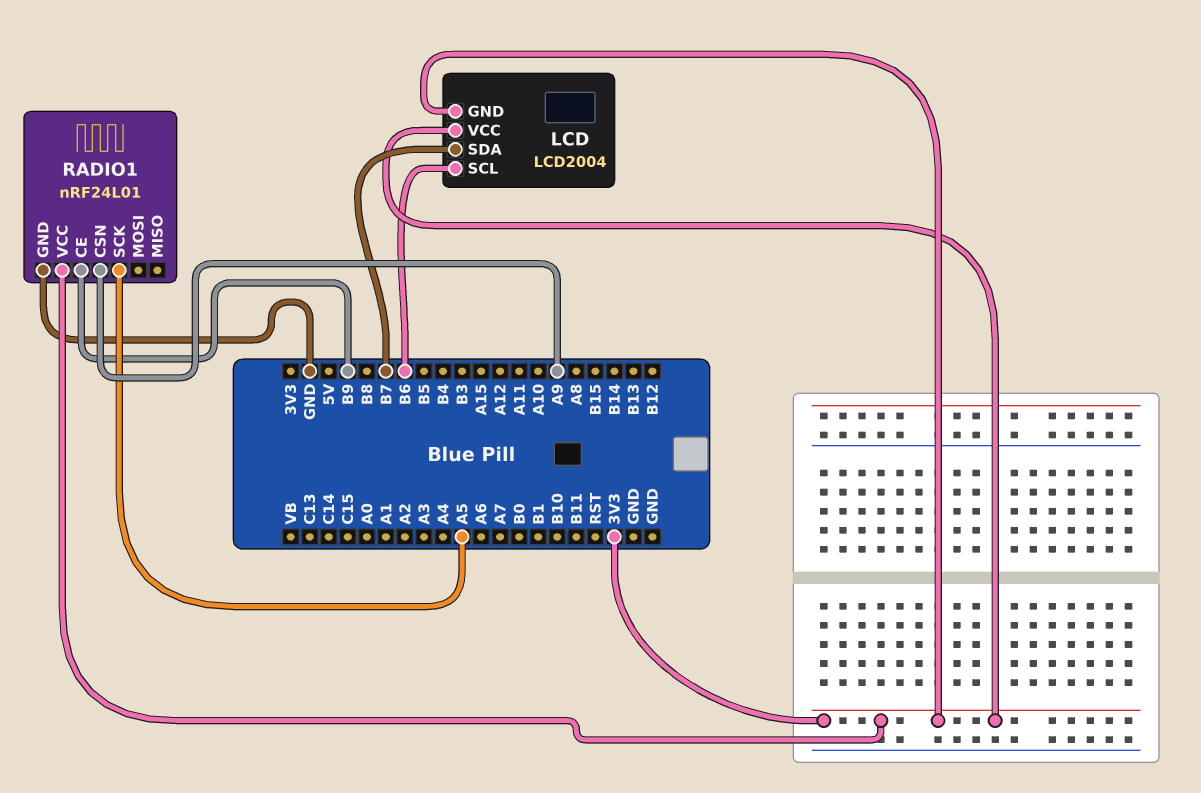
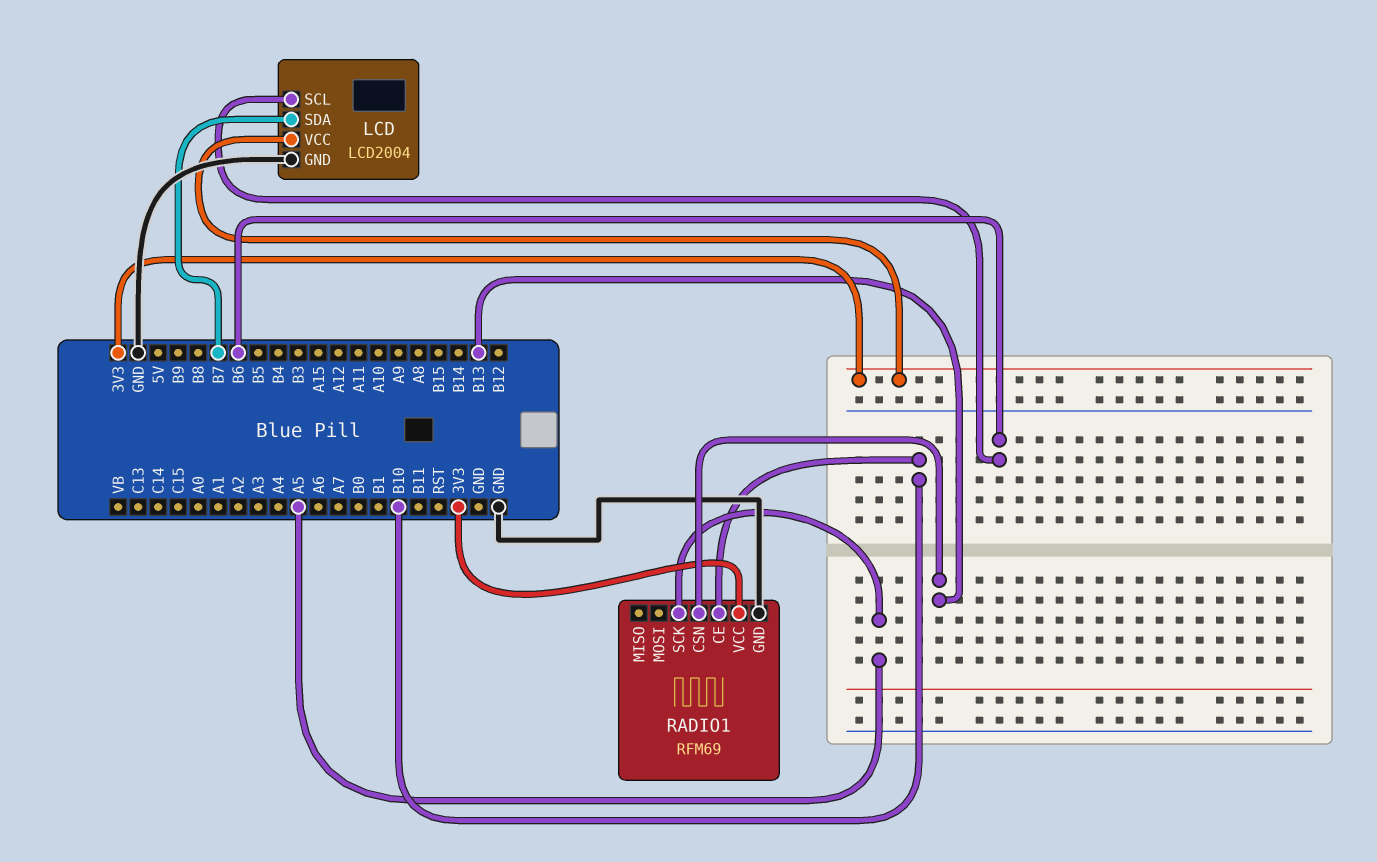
LCD pin GND: 3V3 -> GND
RADIO1: nRF24L01 -> RFM69
RADIO1 pin CE: B9 -> B10
RADIO1 pin CSN: A9 -> B13

